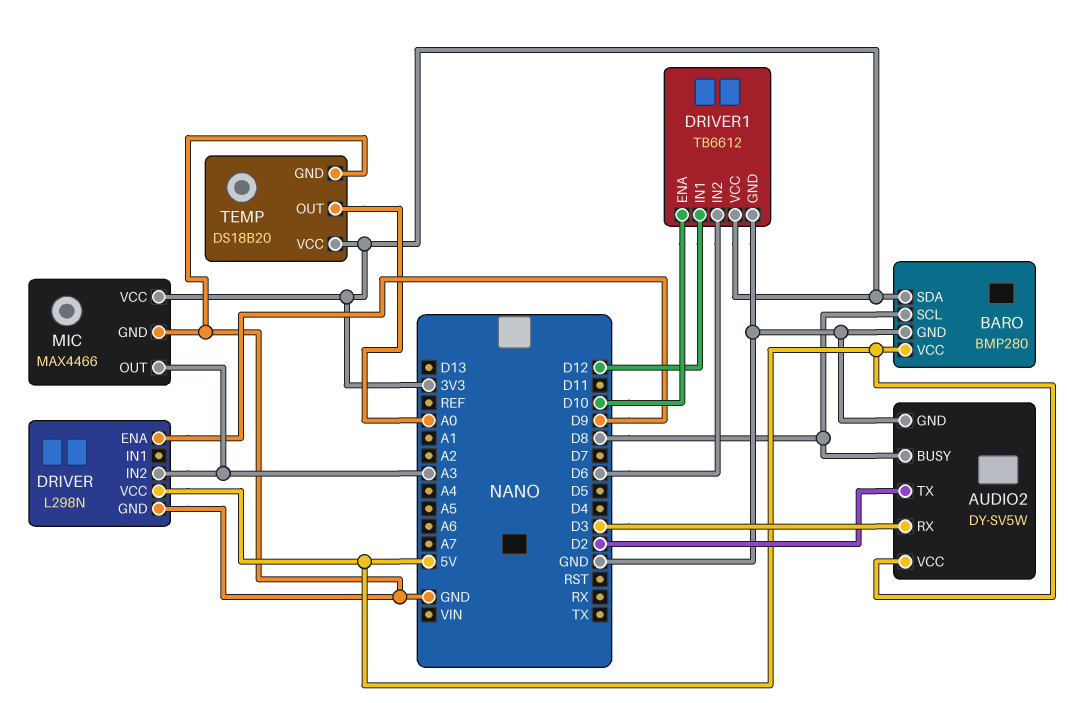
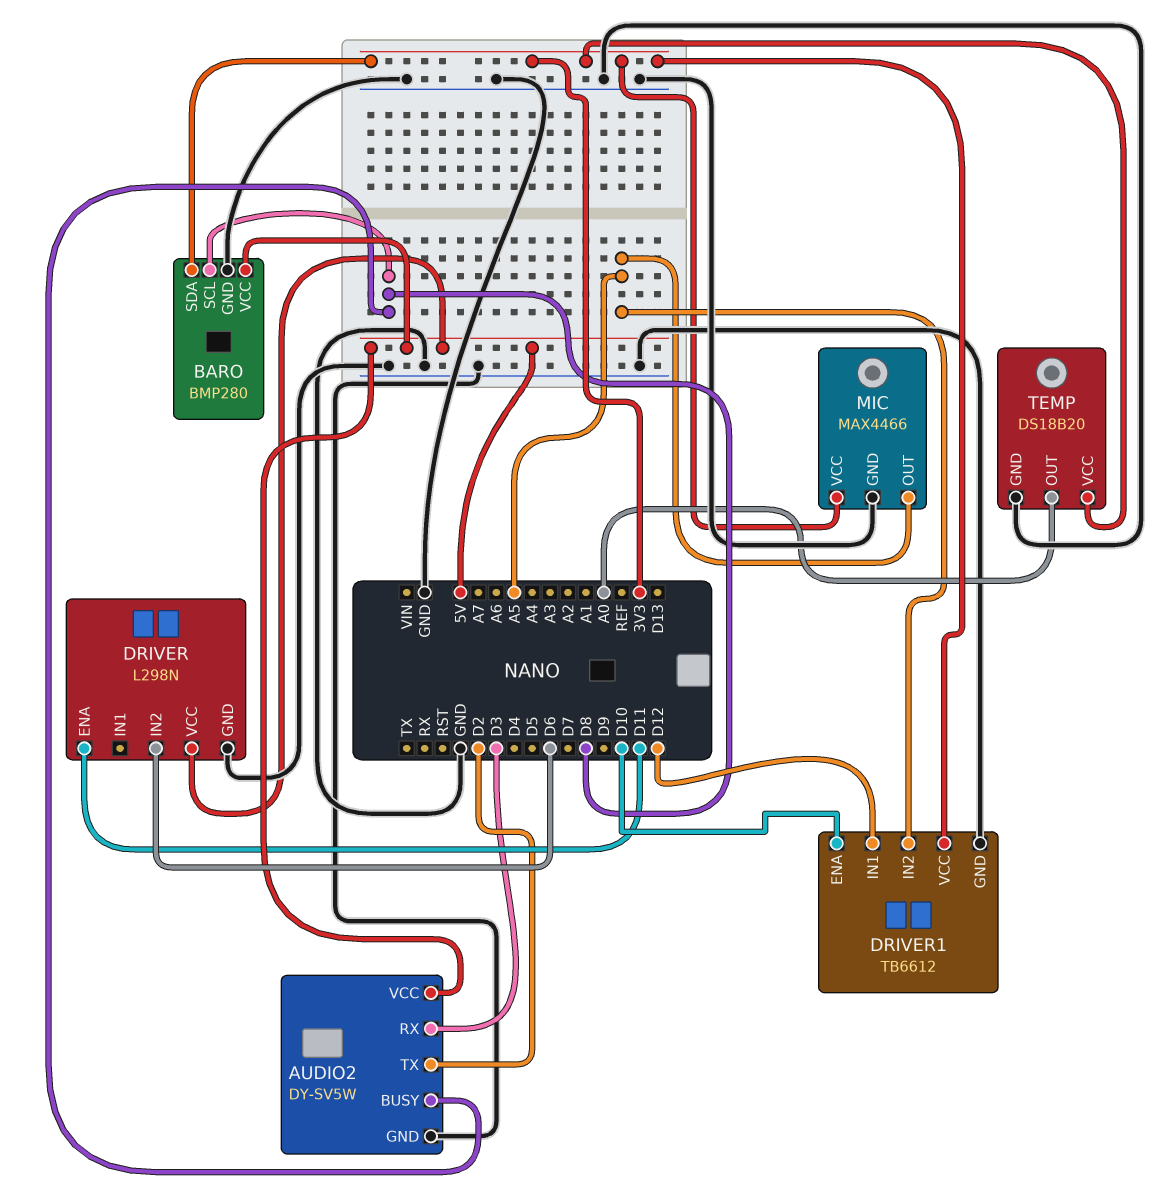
DRIVER pin ENA: D9 -> D11
DRIVER pin IN2: A3 -> D6
DRIVER1 pin IN2: D6 -> A5
MIC pin OUT: A3 -> A5

